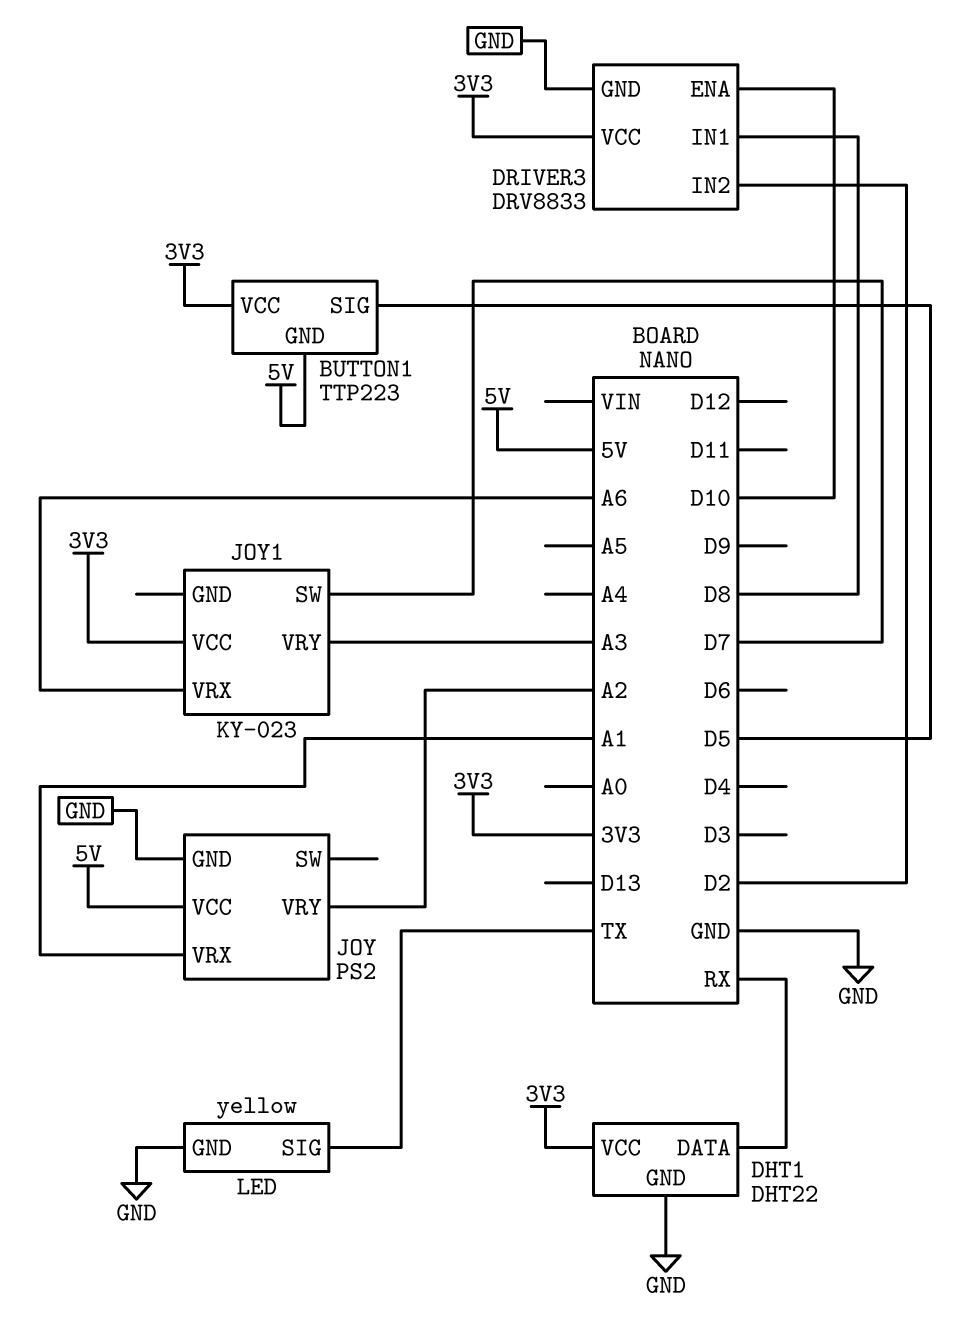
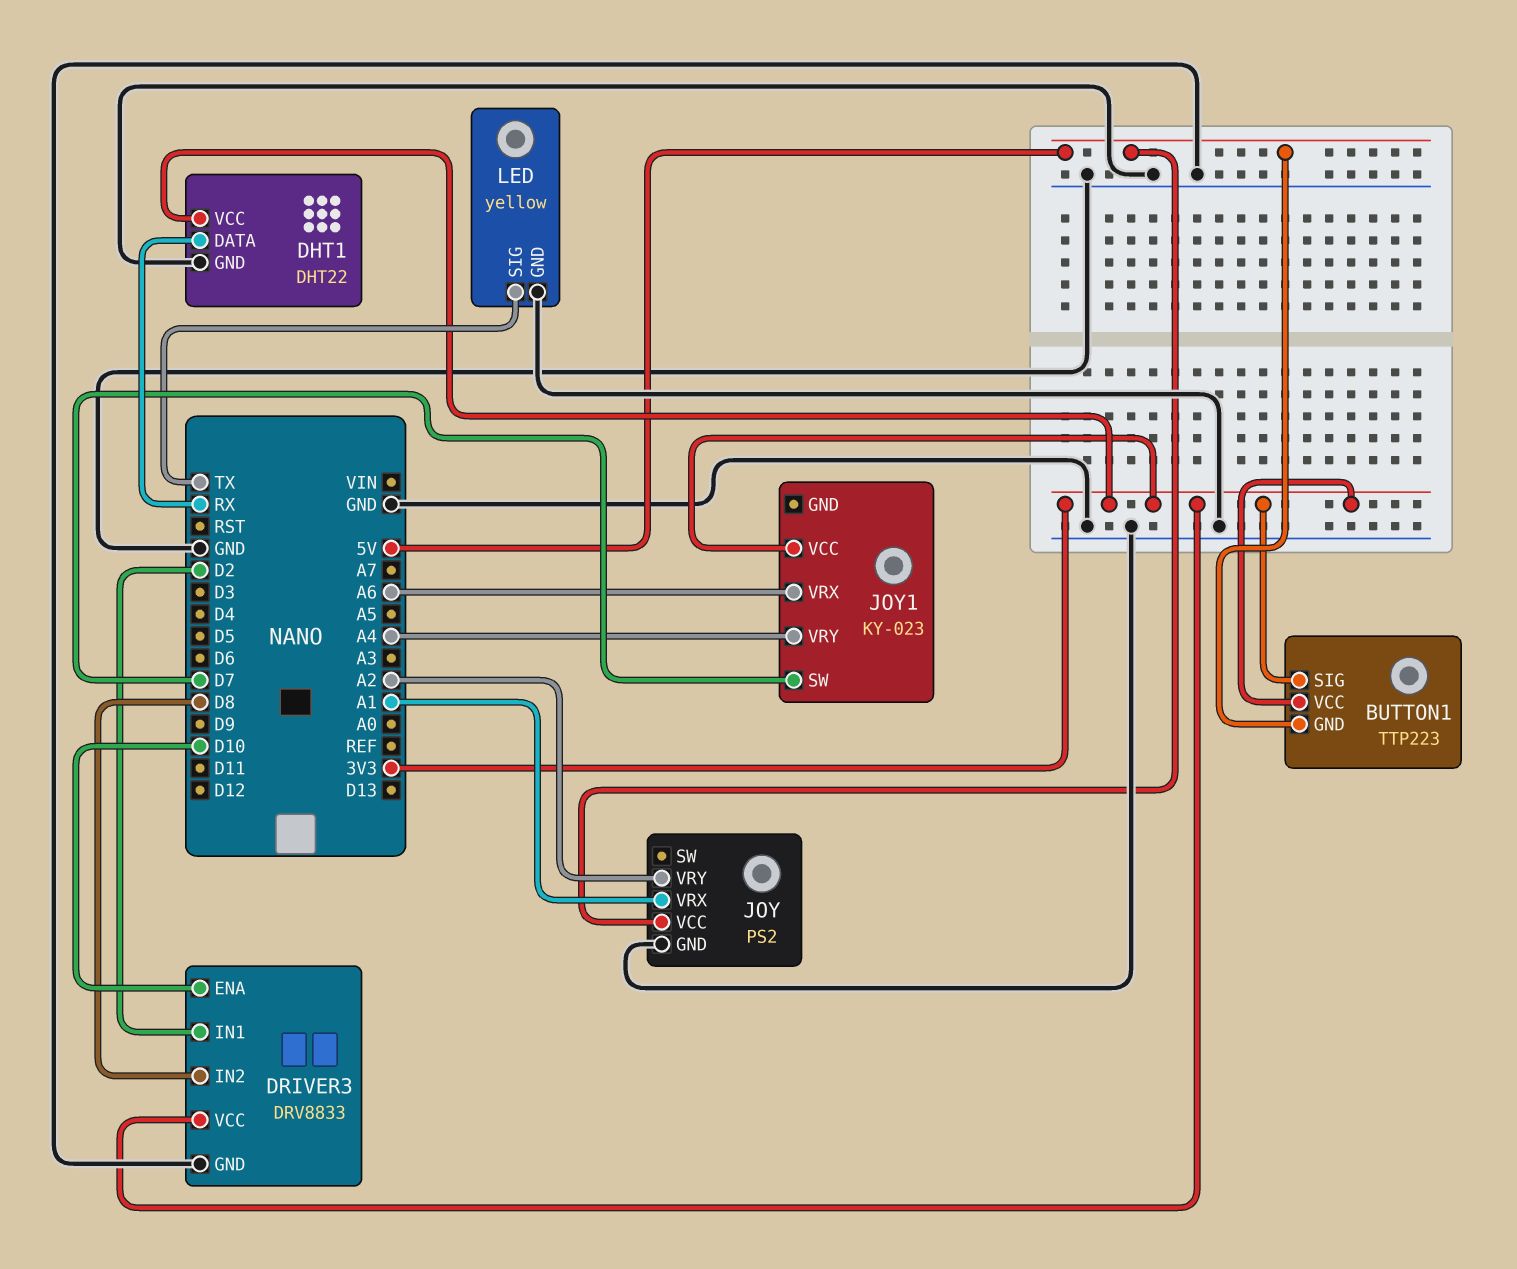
BUTTON1 pin SIG: D5 -> 3V3
DRIVER3 pin IN1: D8 -> D2
DRIVER3 pin IN2: D2 -> D8
JOY1 pin VRY: A3 -> A4

